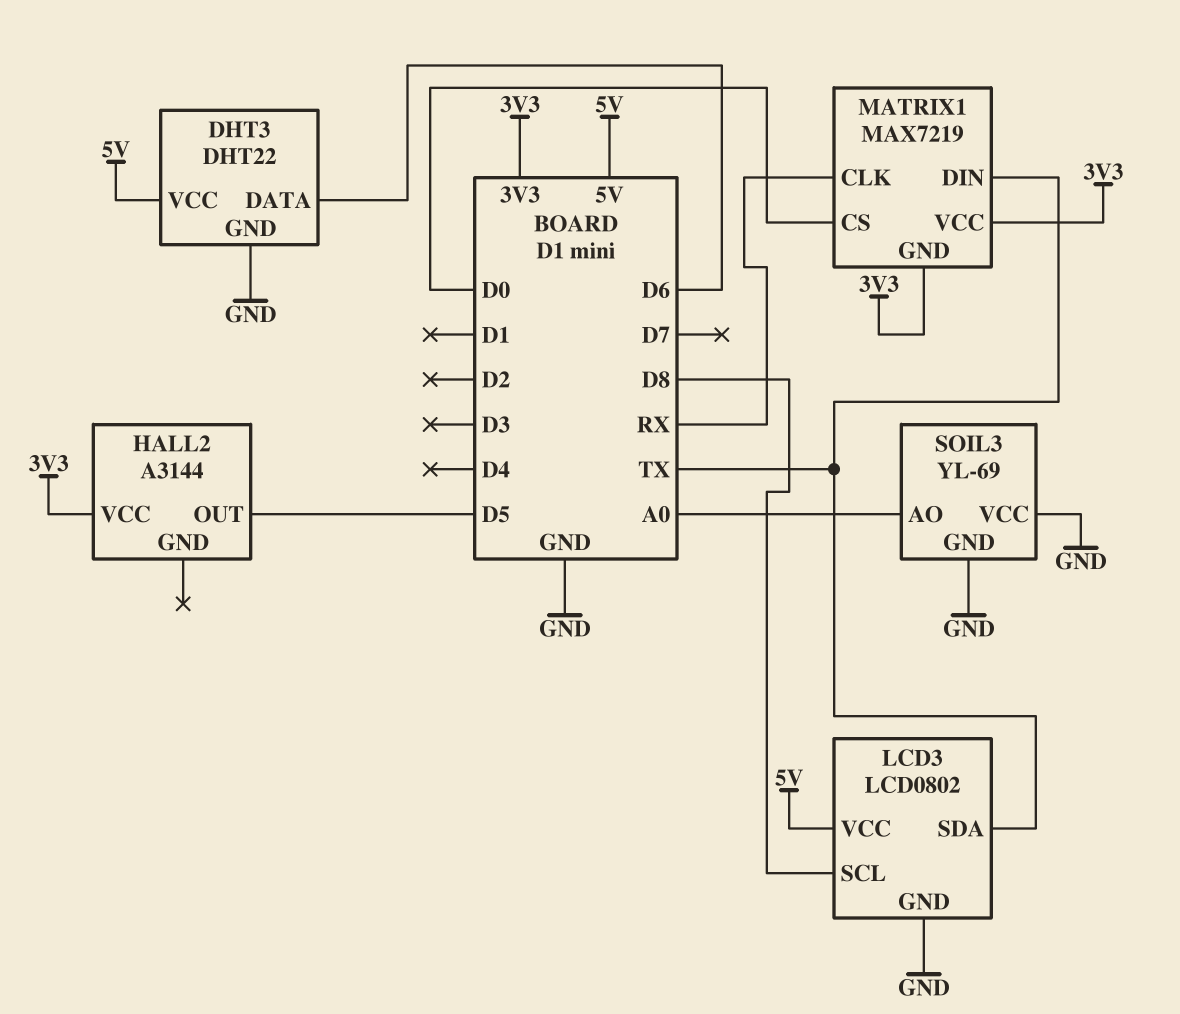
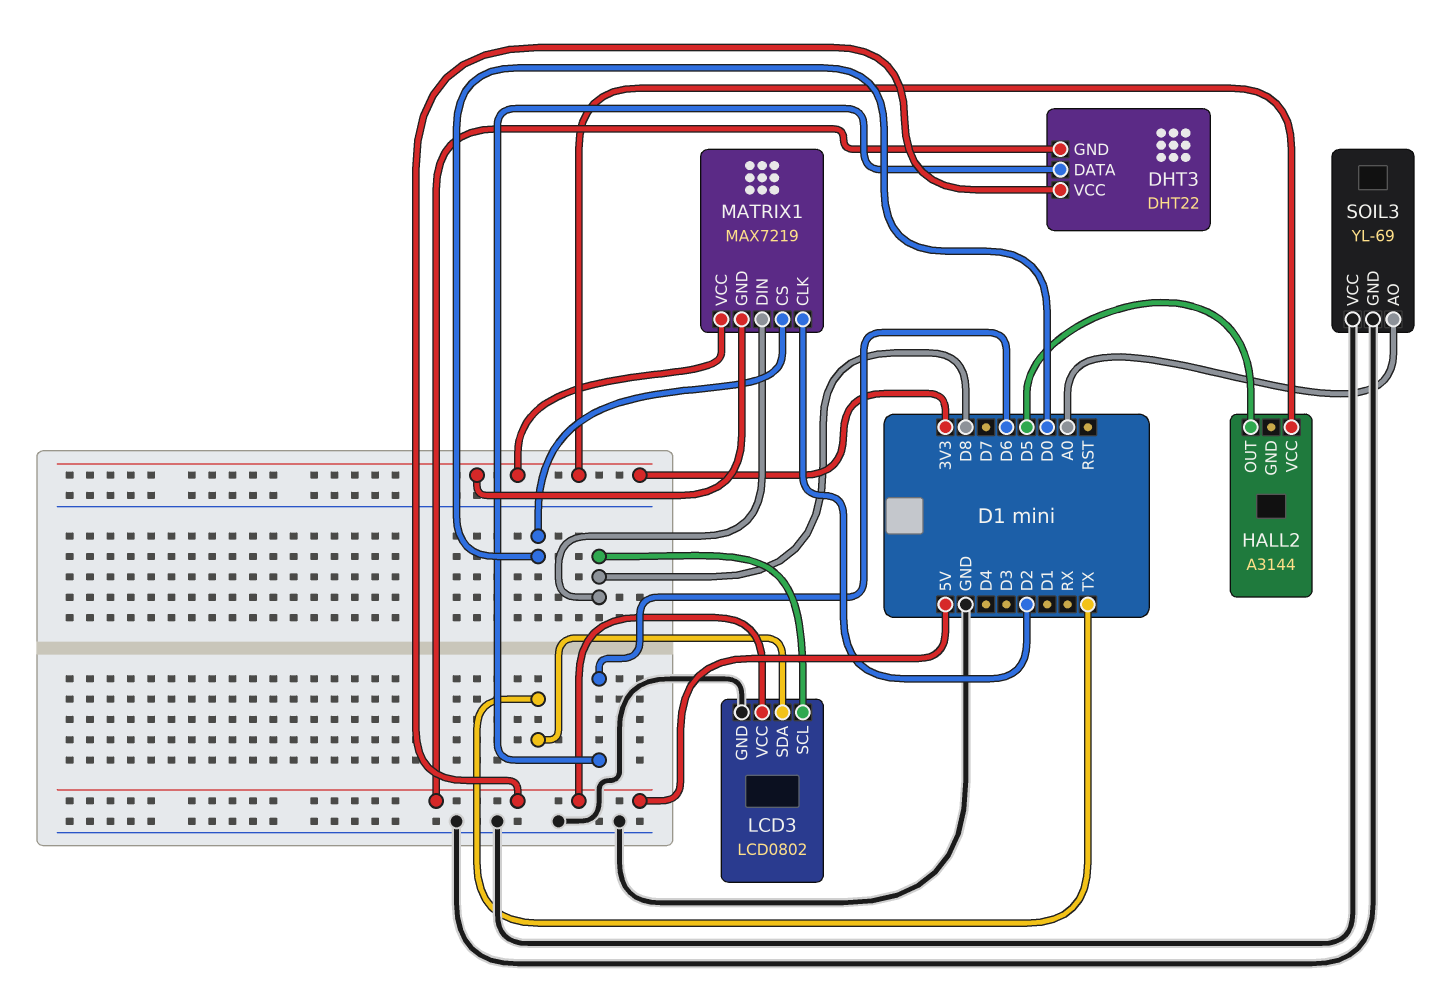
DHT3 pin GND: GND -> 5V
MATRIX1 pin CLK: RX -> D2
MATRIX1 pin DIN: TX -> D8

